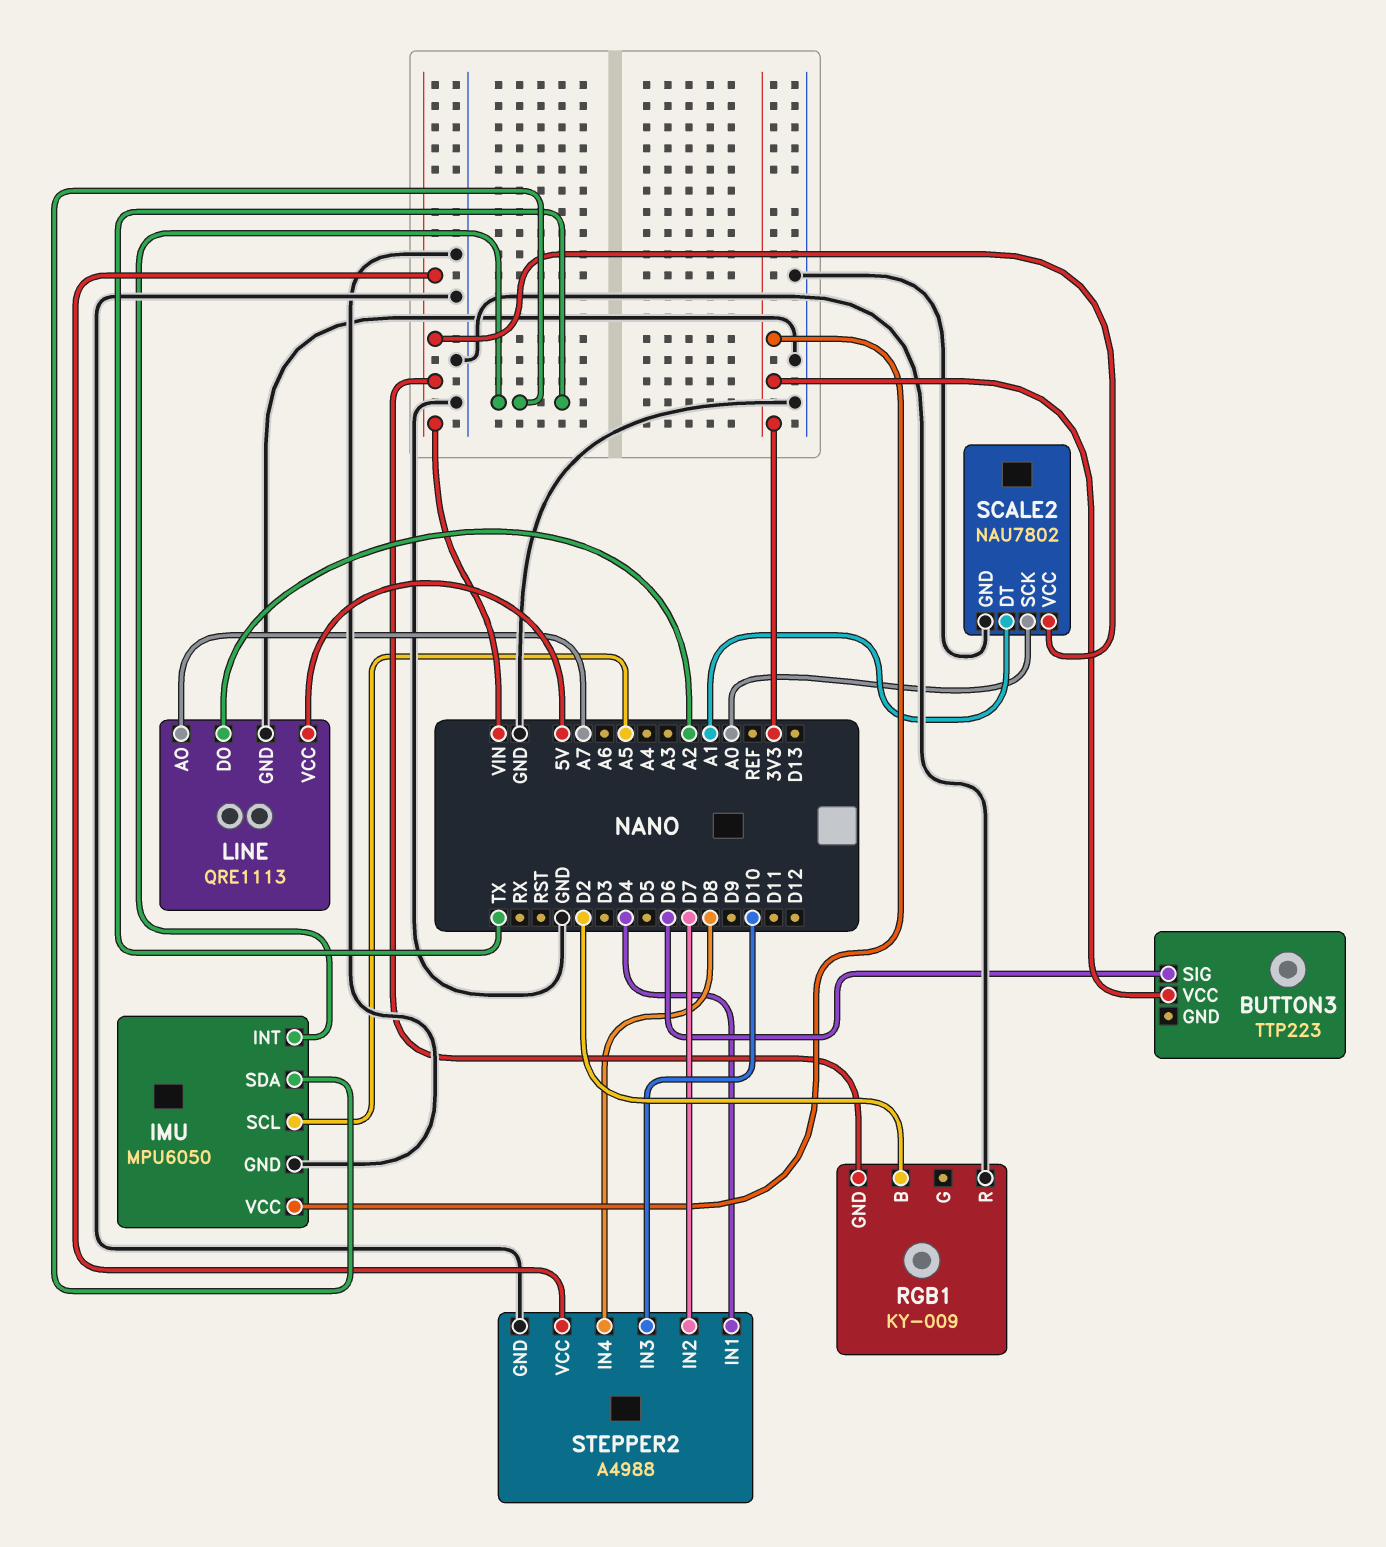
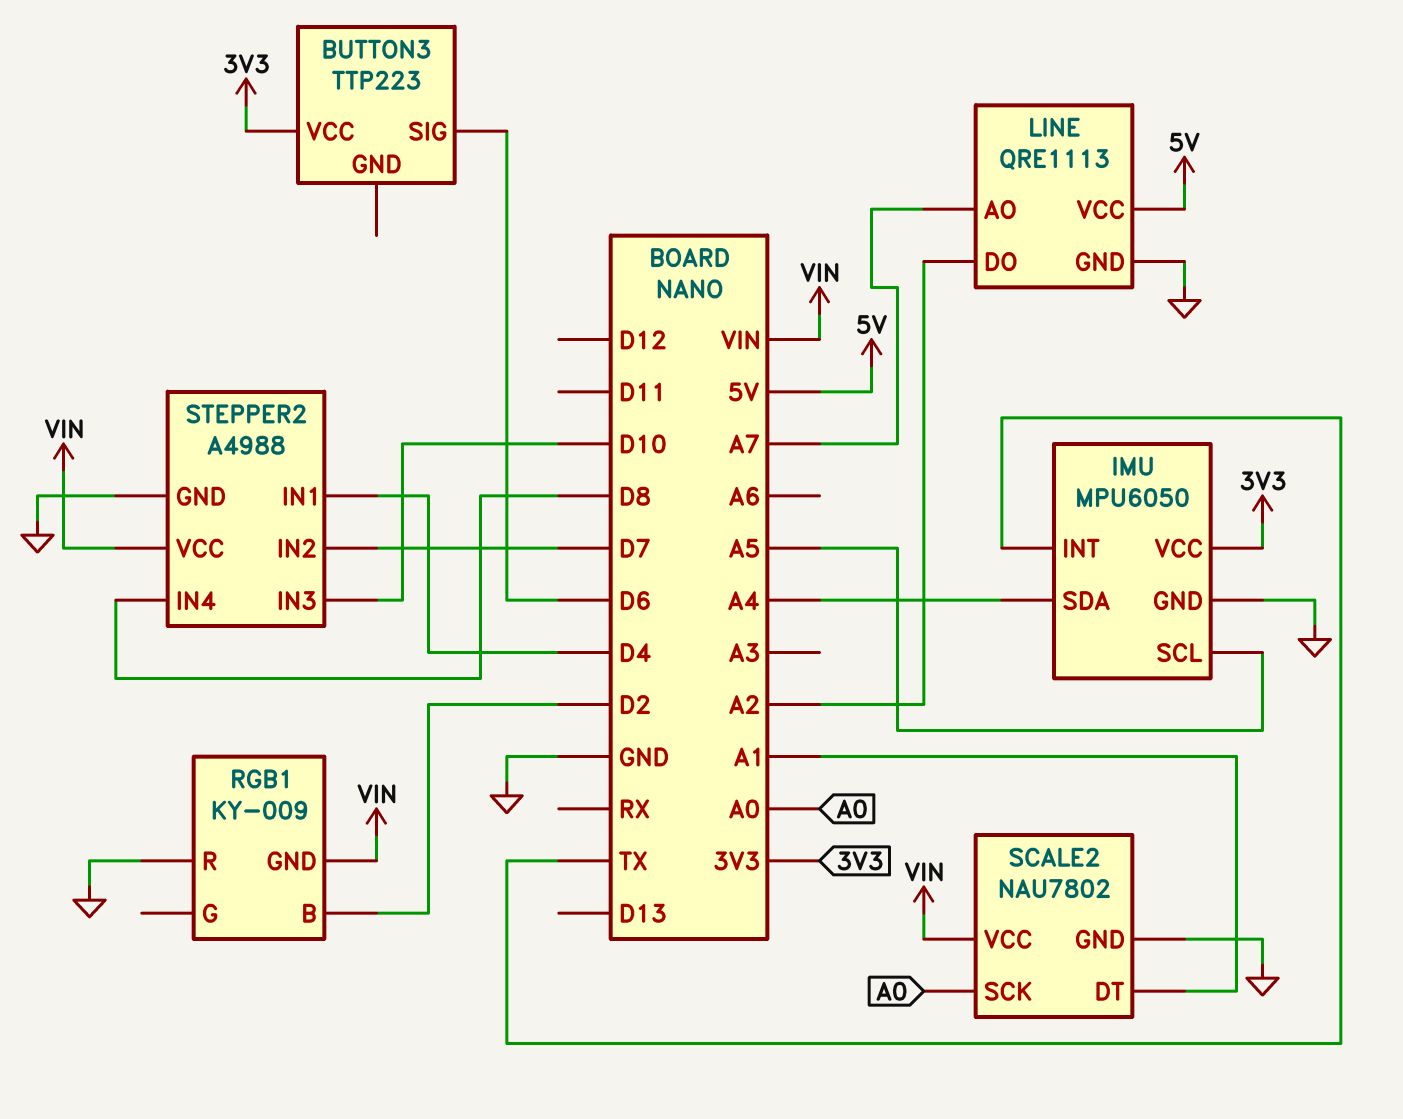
IMU pin SDA: TX -> A4

